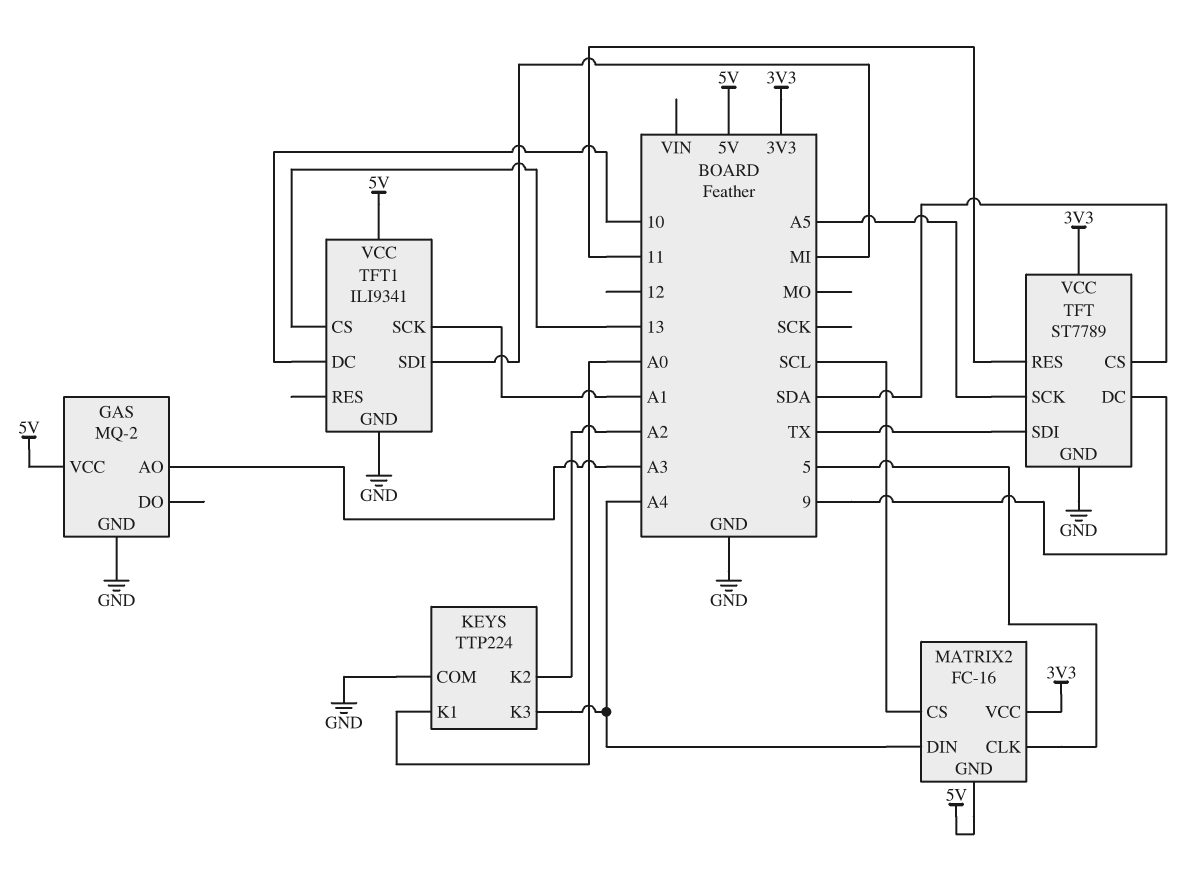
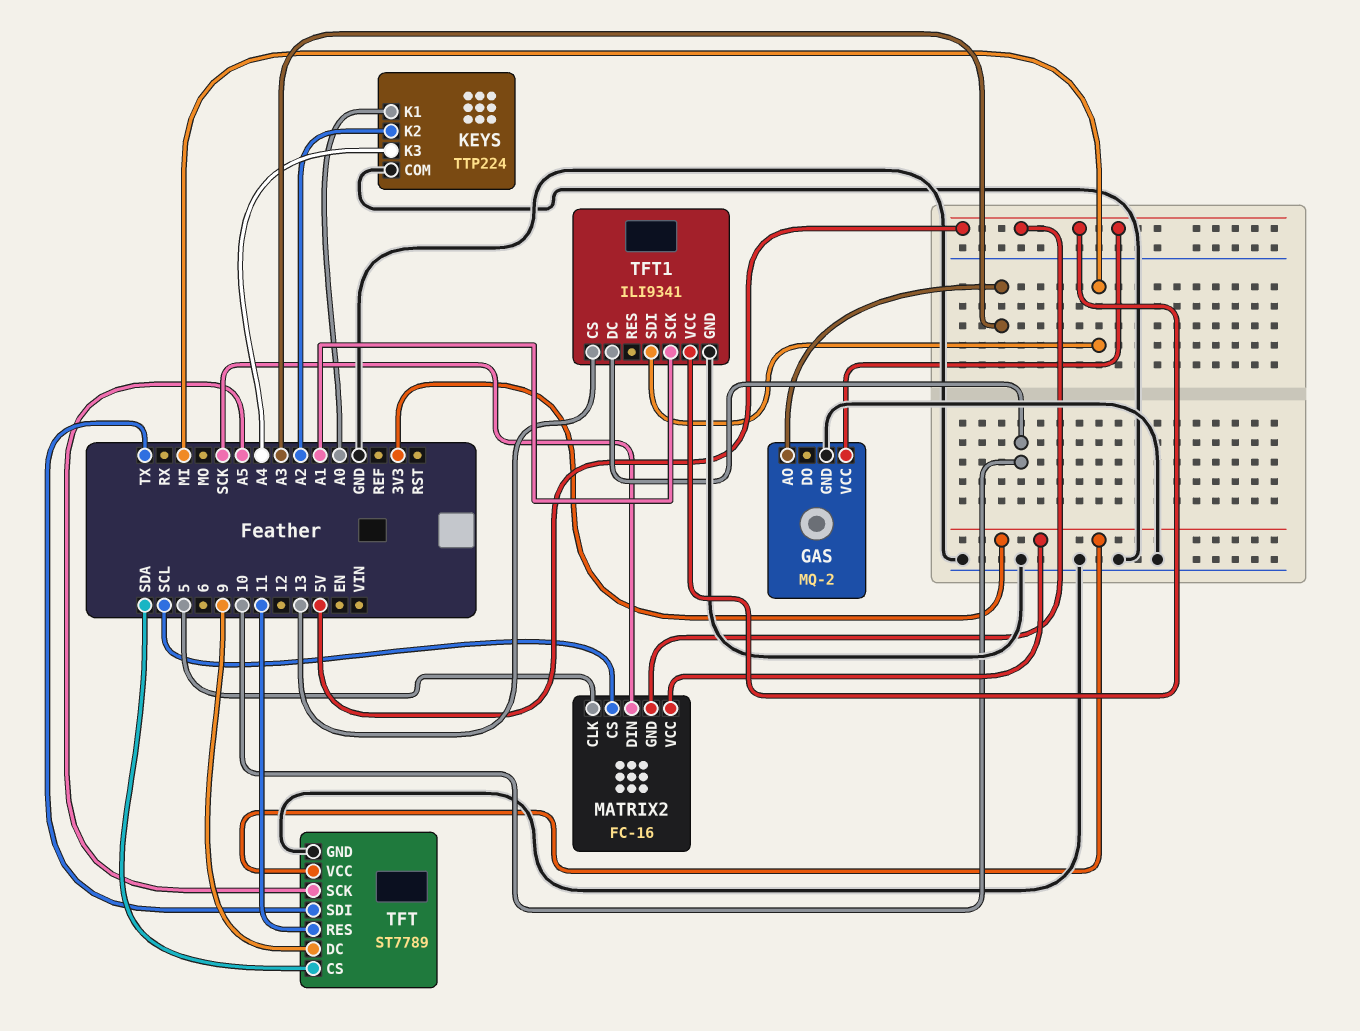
MATRIX2 pin DIN: A4 -> SCK

